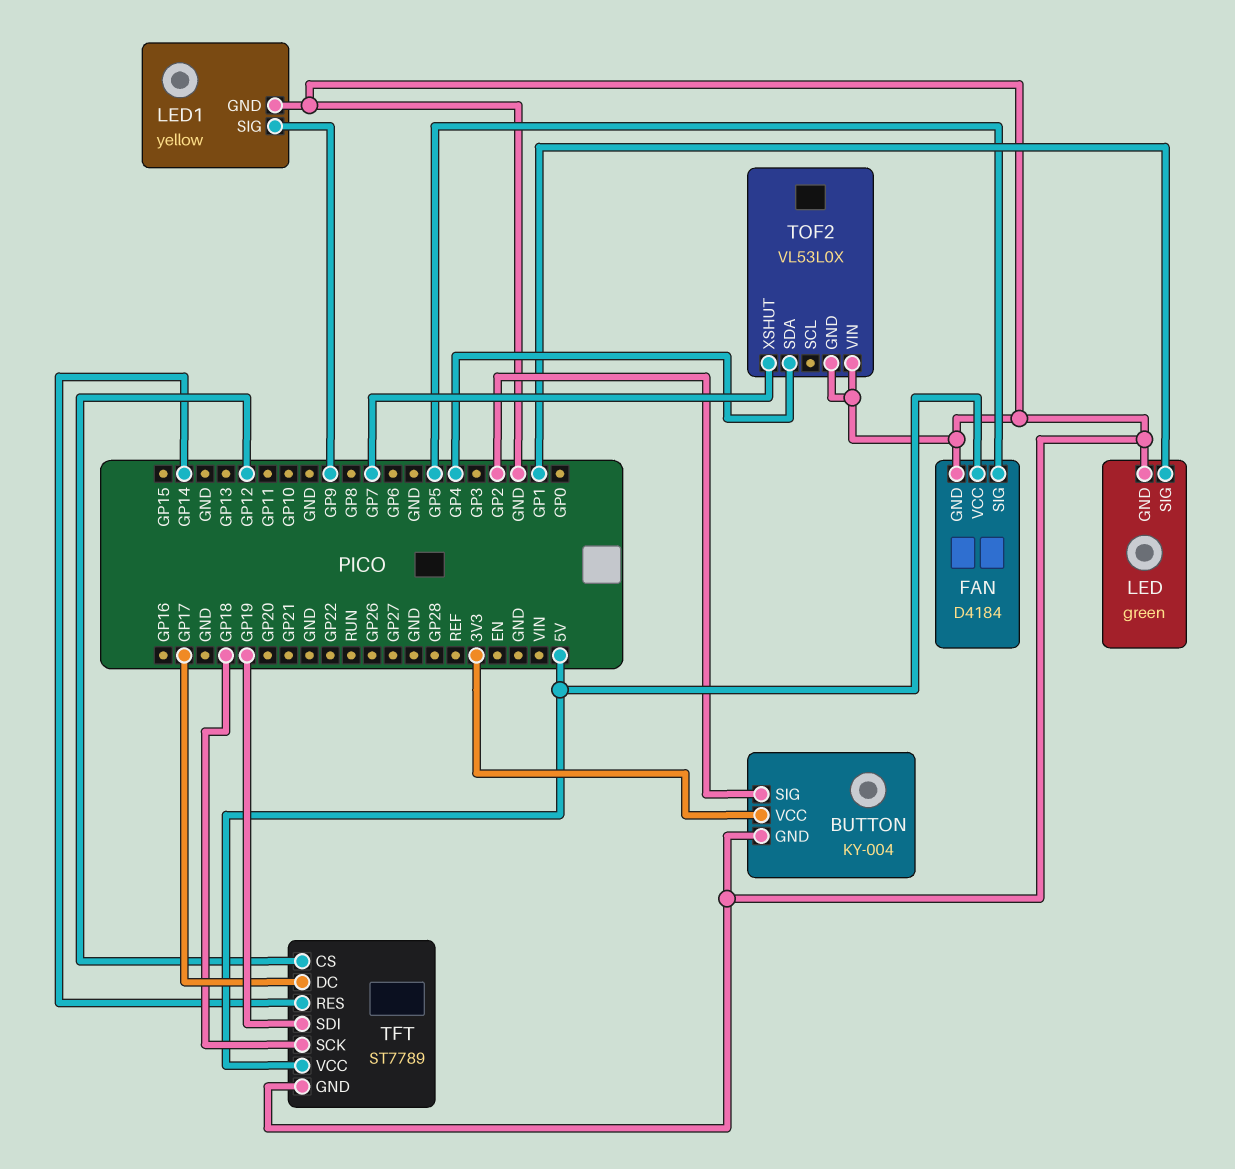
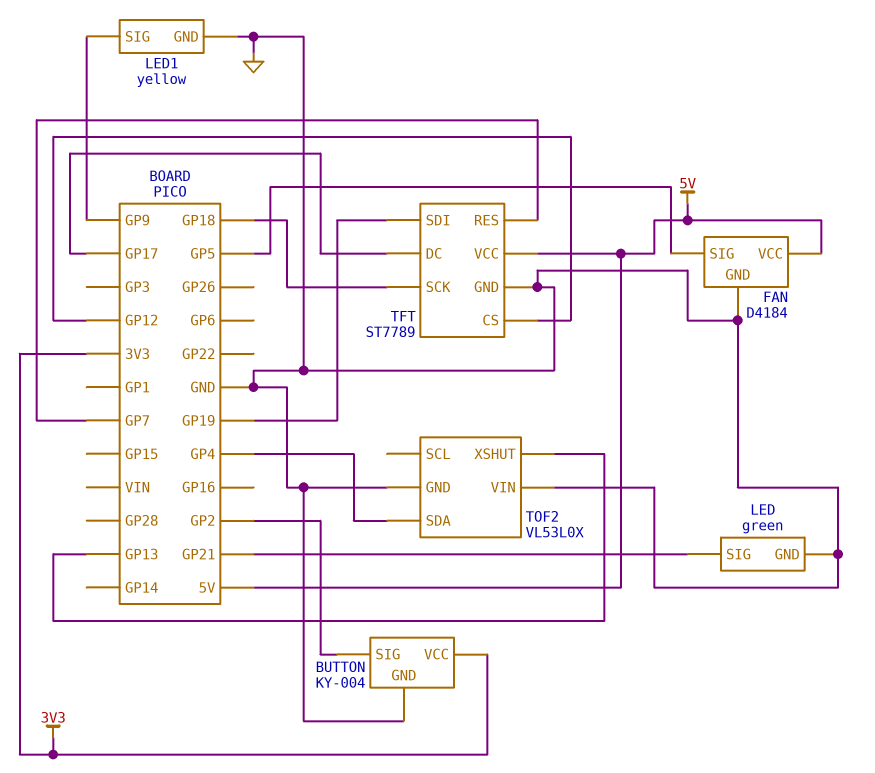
LED pin SIG: GP1 -> GP21
TFT pin RES: GP14 -> GP7
TOF2 pin XSHUT: GP7 -> GP13

